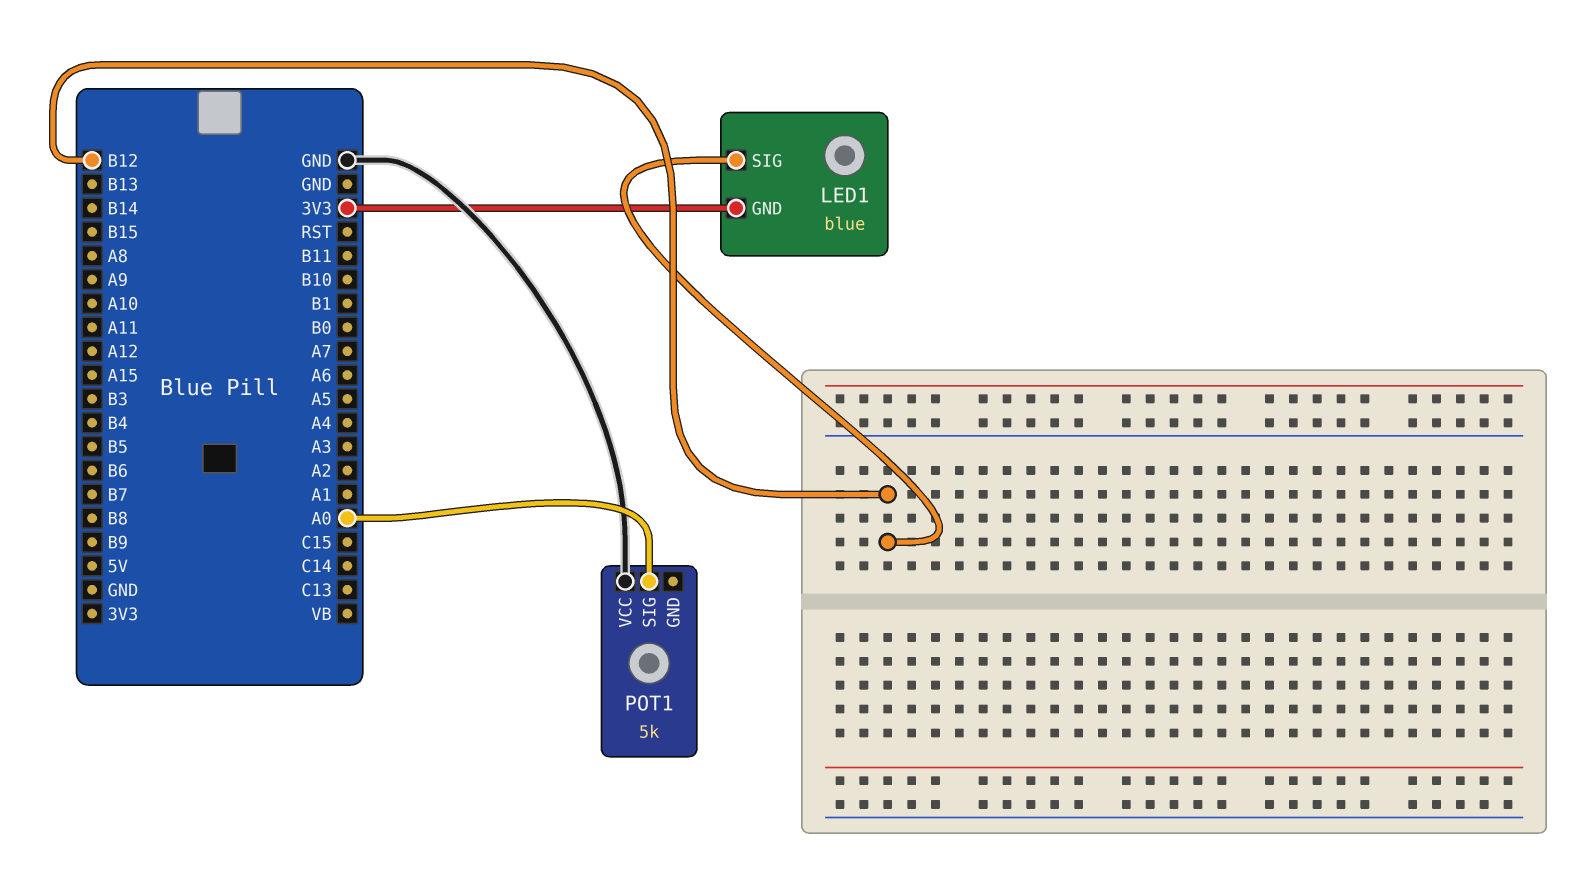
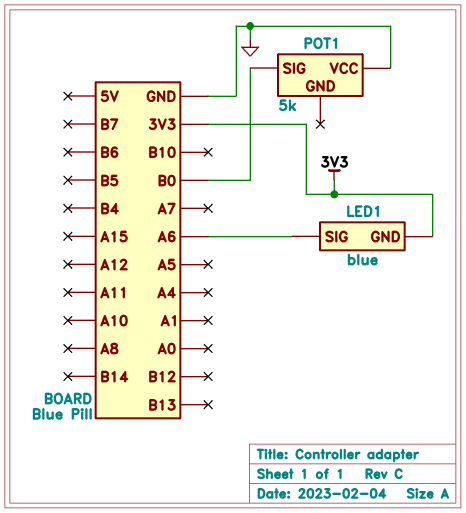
LED1 pin SIG: B12 -> A6
POT1 pin SIG: A0 -> B0

